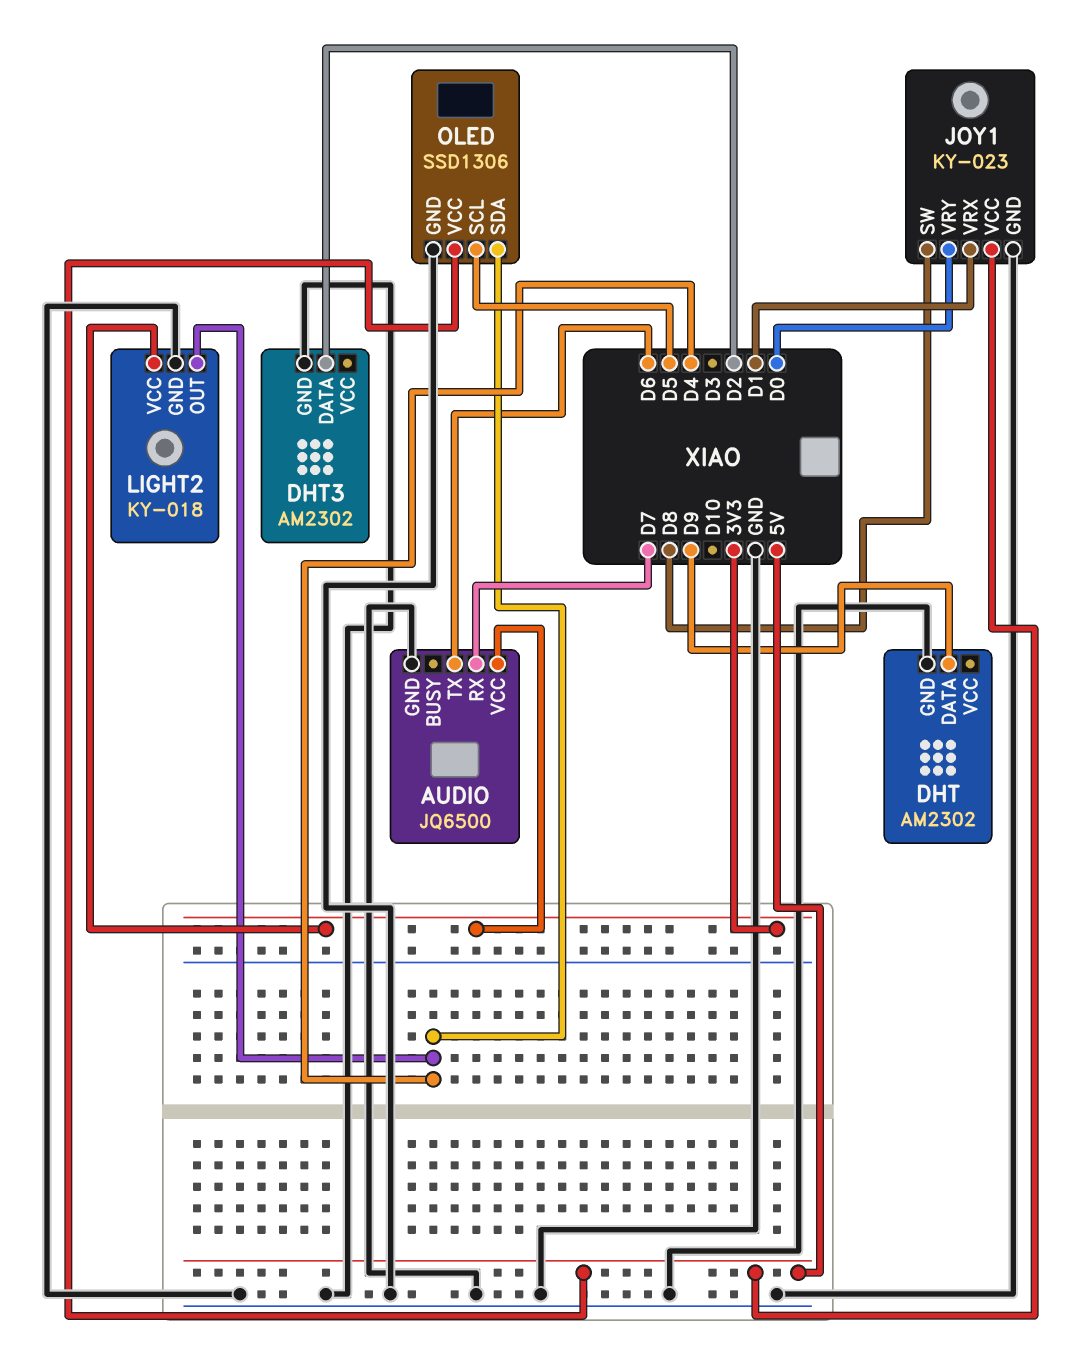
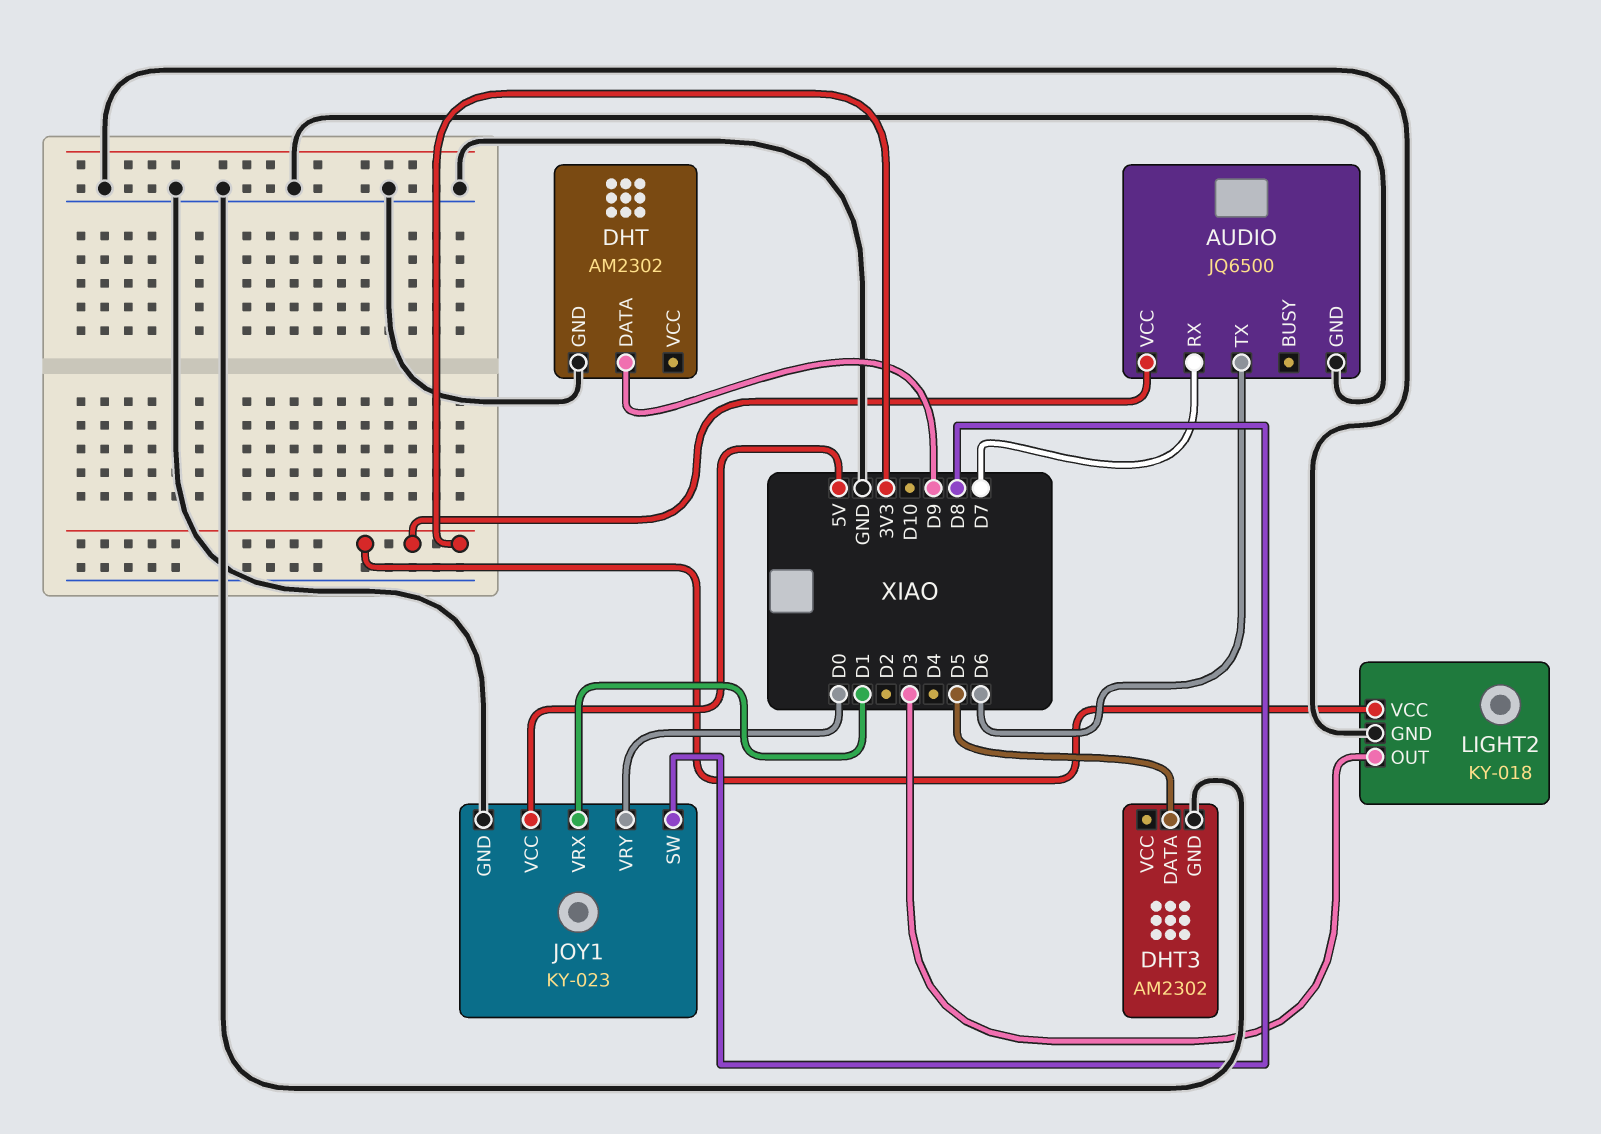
DHT3 pin DATA: D2 -> D5
LIGHT2 pin OUT: D4 -> D3
OLED: SSD1306 -> none
OLED pin GND: GND -> none
OLED pin SCL: D5 -> none
OLED pin SDA: D4 -> none
OLED pin VCC: 5V -> none

